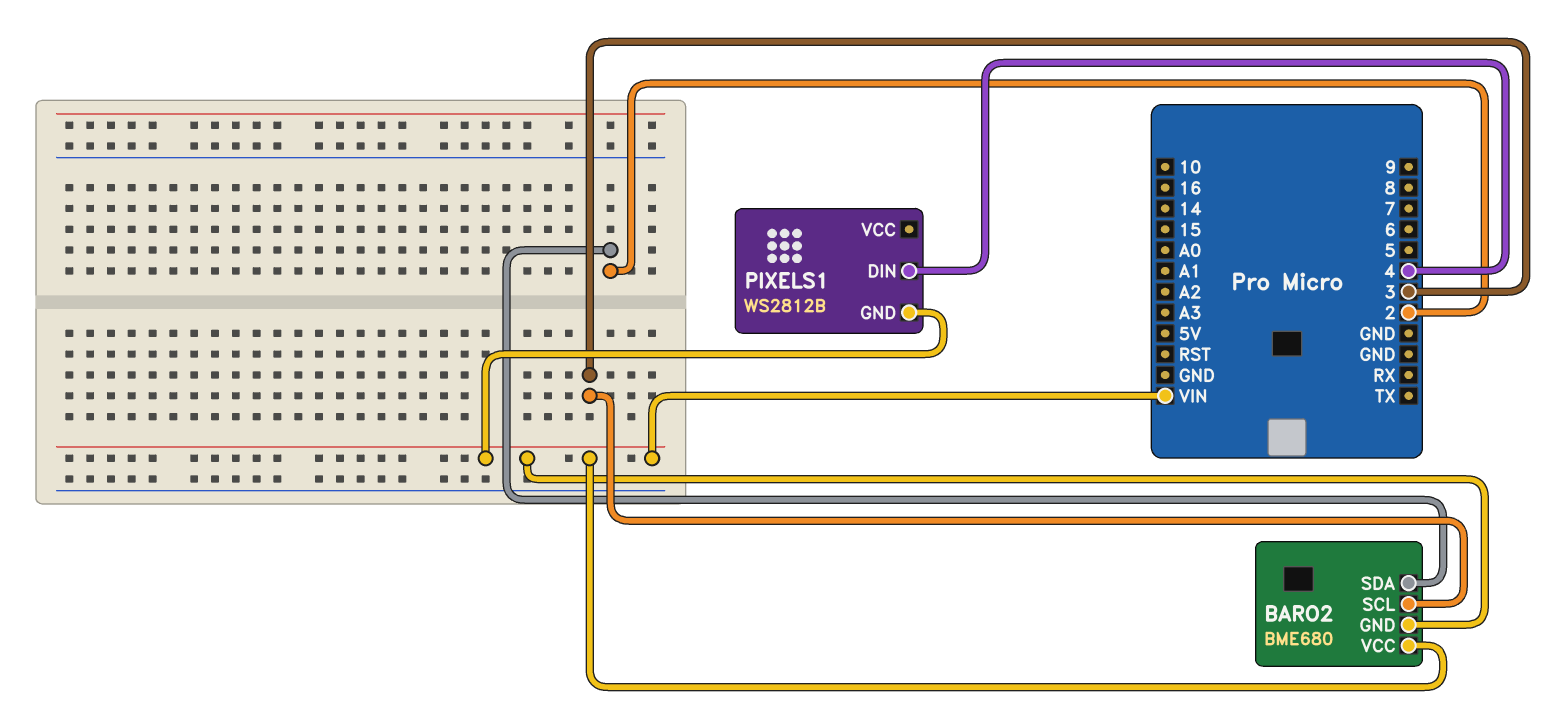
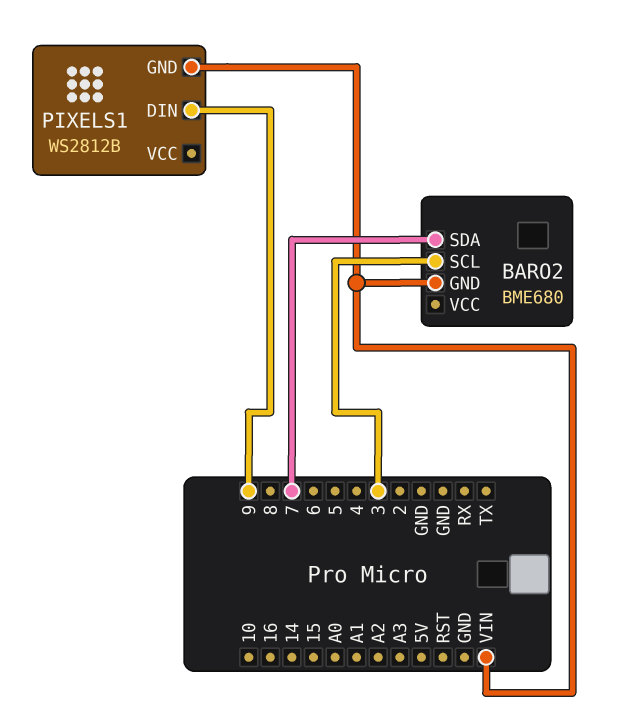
BARO2 pin SDA: 2 -> 7
BARO2 pin VCC: VIN -> none
PIXELS1 pin DIN: 4 -> 9

